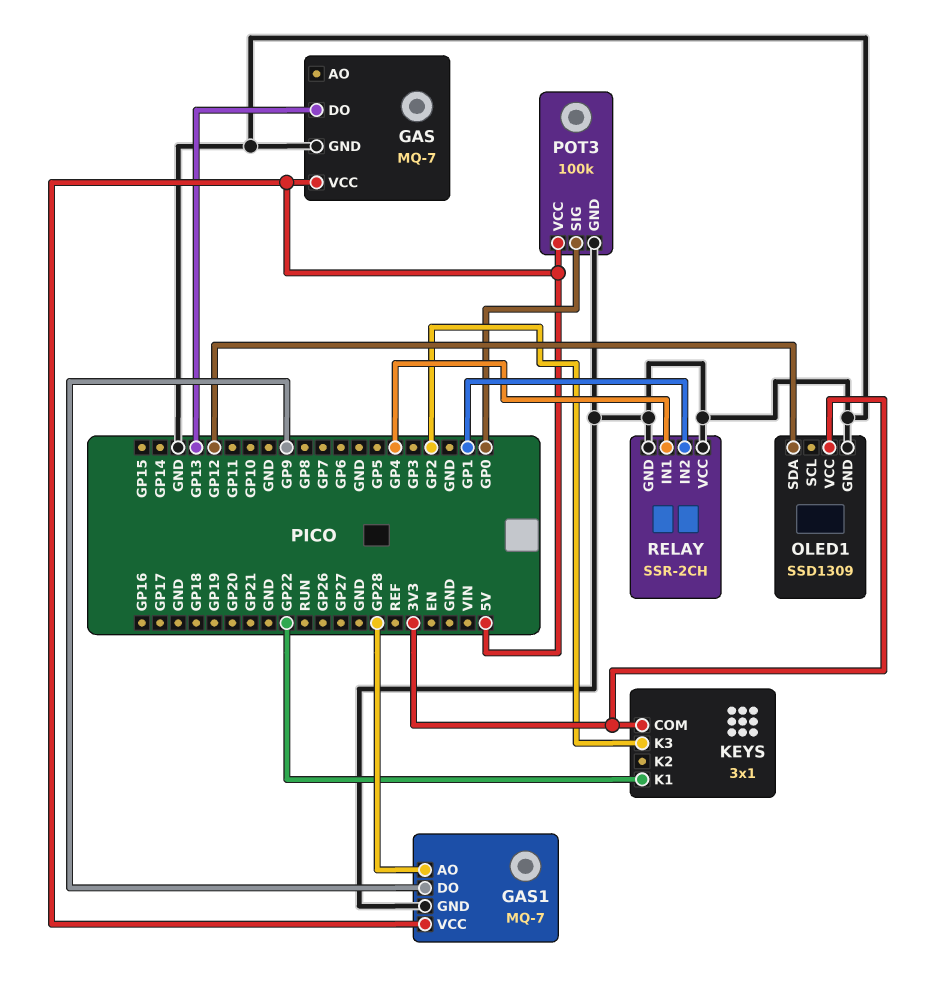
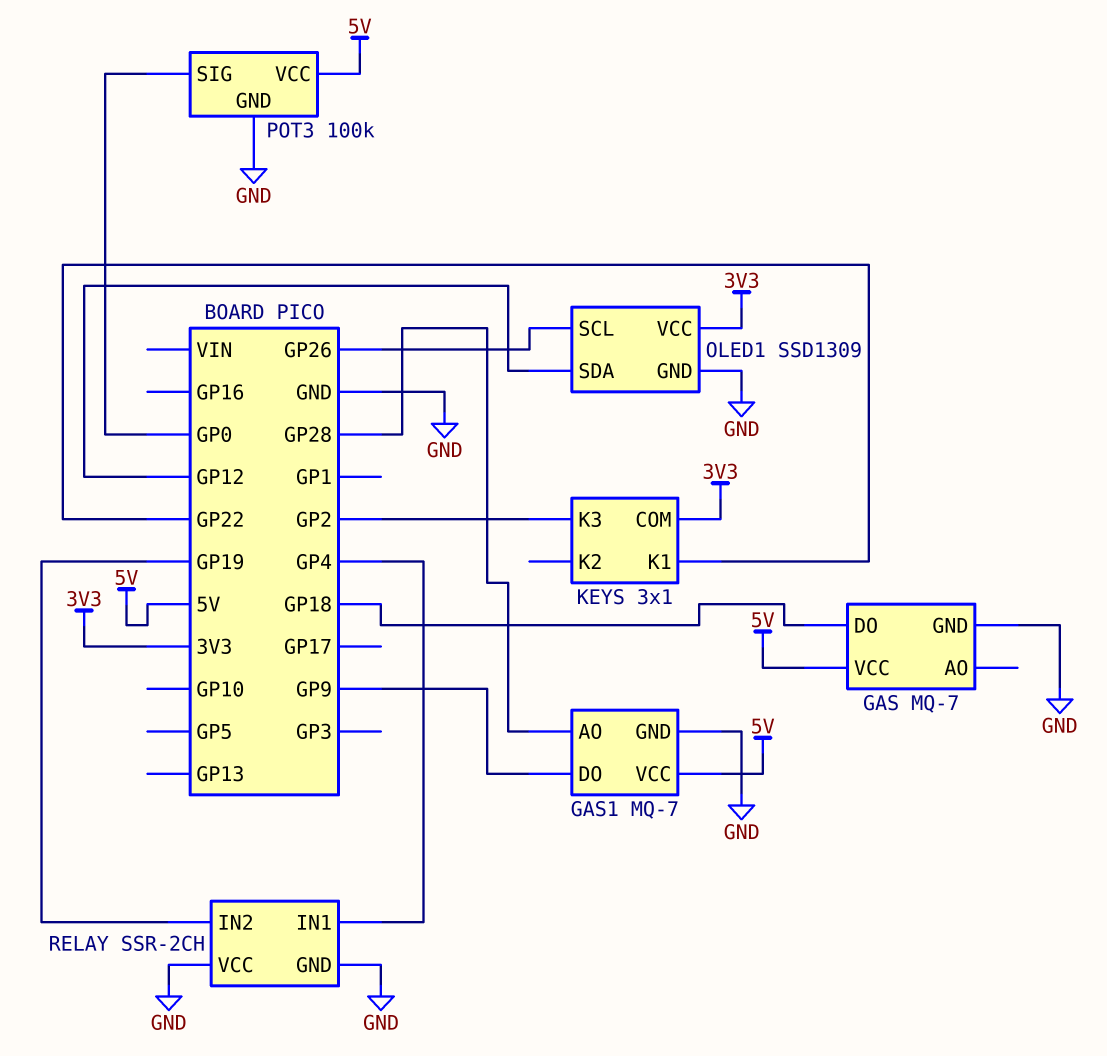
GAS pin DO: GP13 -> GP18
OLED1 pin SCL: none -> GP26
RELAY pin IN2: GP1 -> GP19

